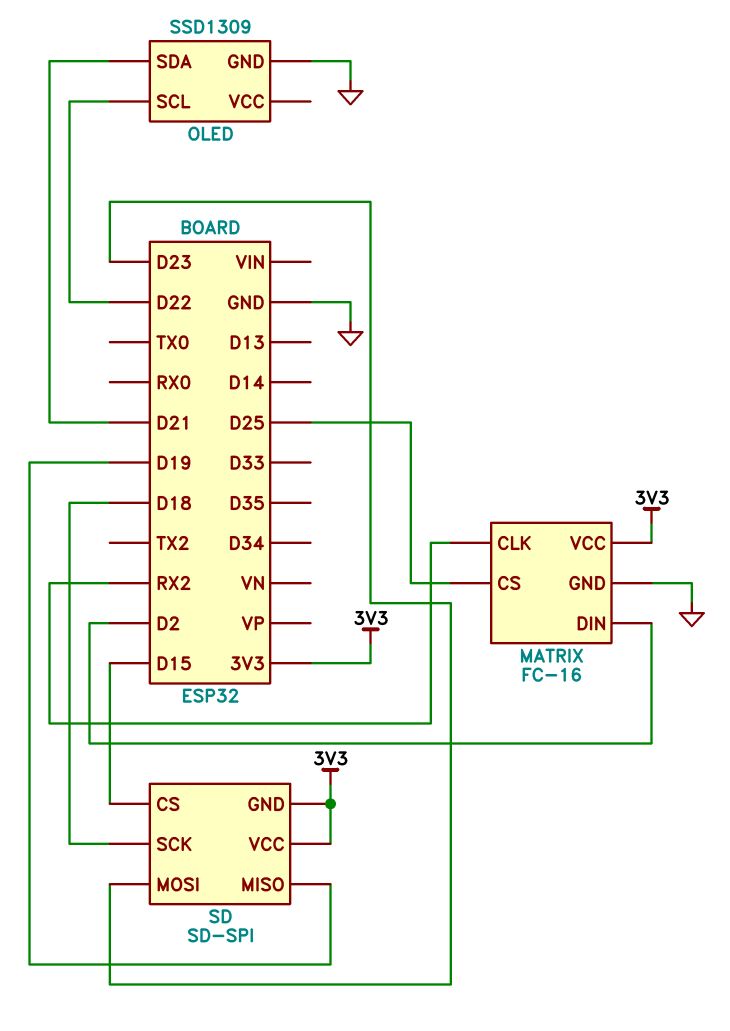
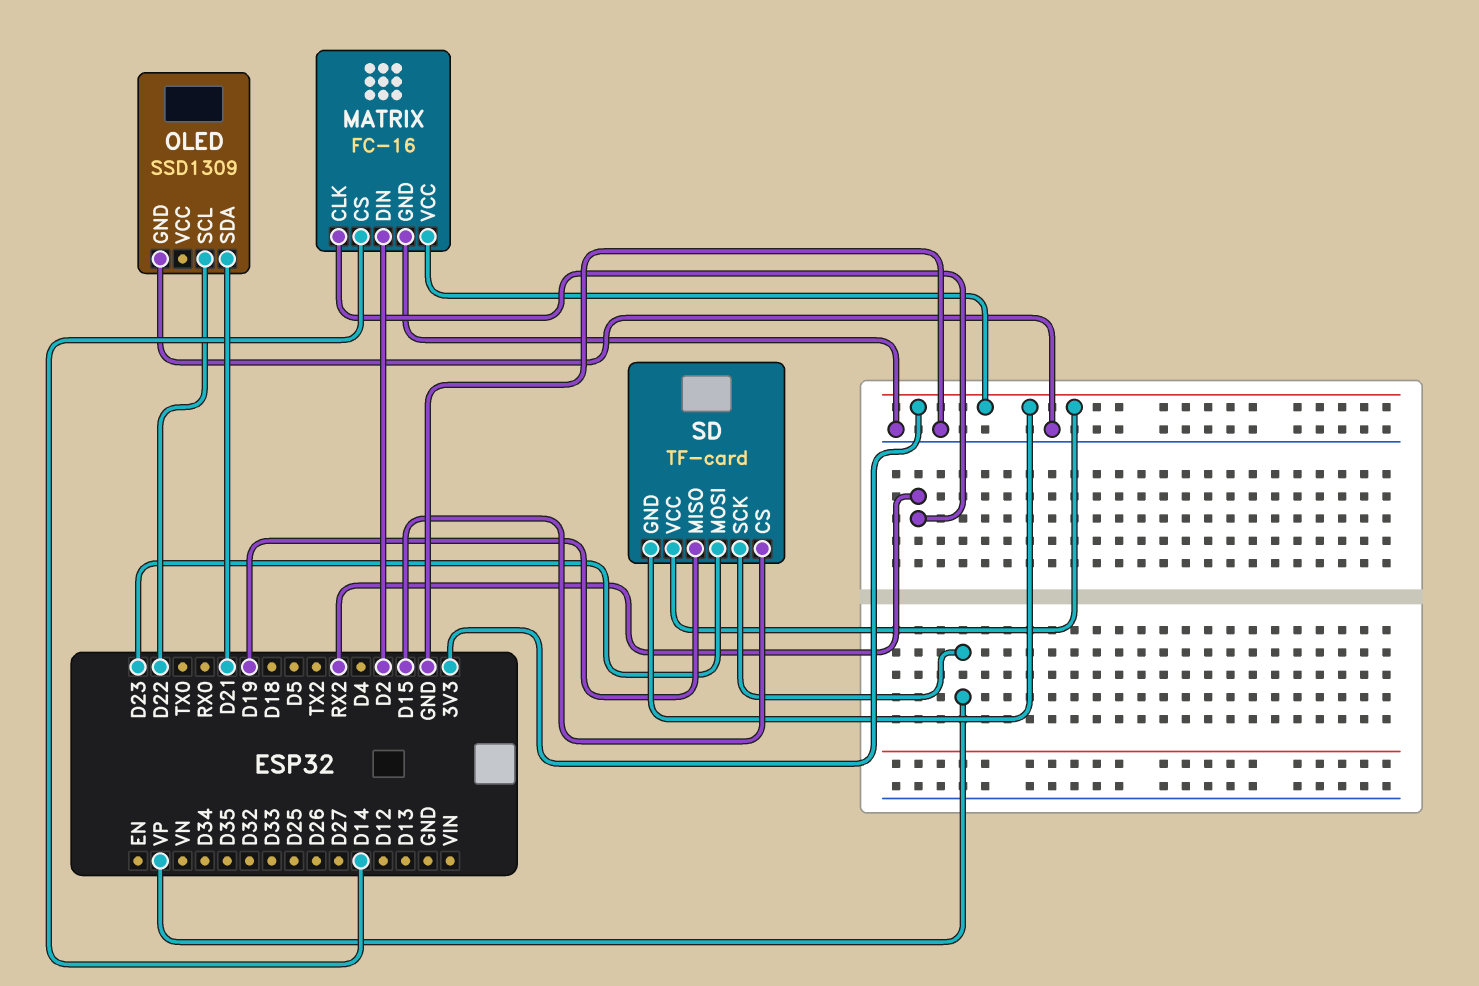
MATRIX pin CS: D25 -> D14
SD: SD-SPI -> TF-card
SD pin SCK: D18 -> VP

